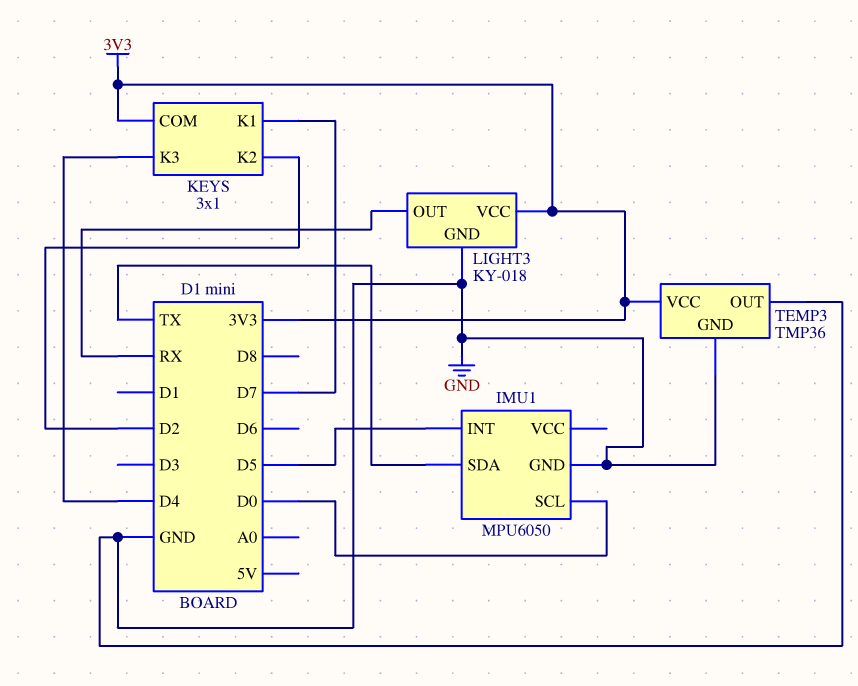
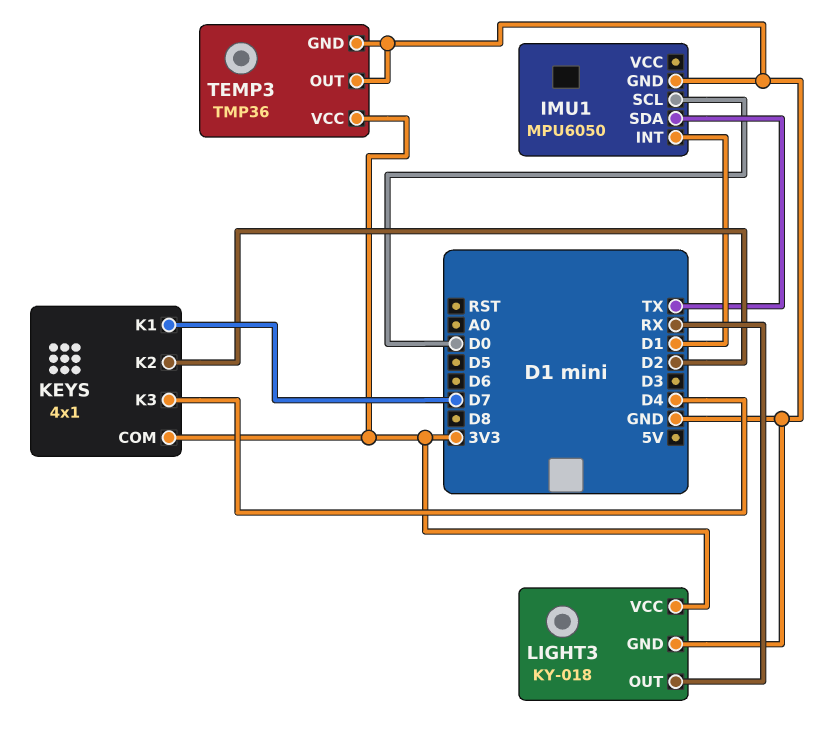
IMU1 pin INT: D5 -> D1
KEYS: 3x1 -> 4x1

